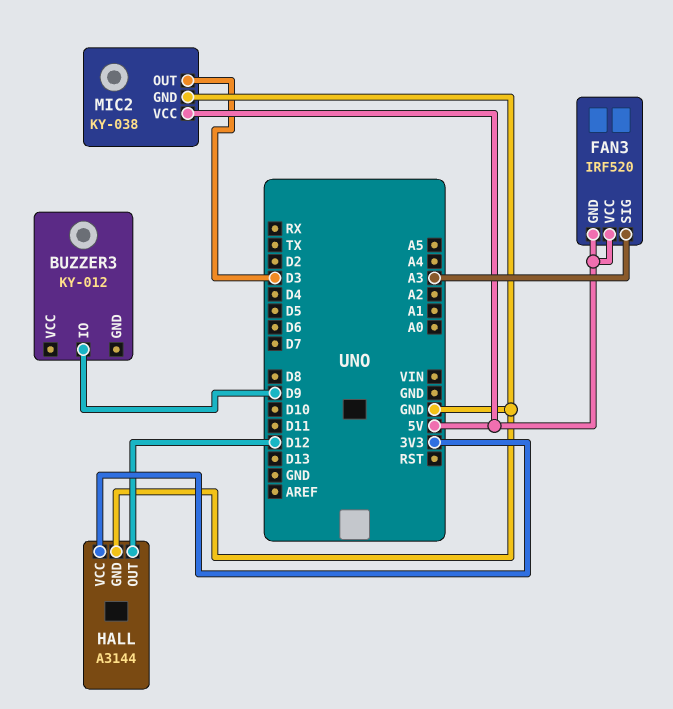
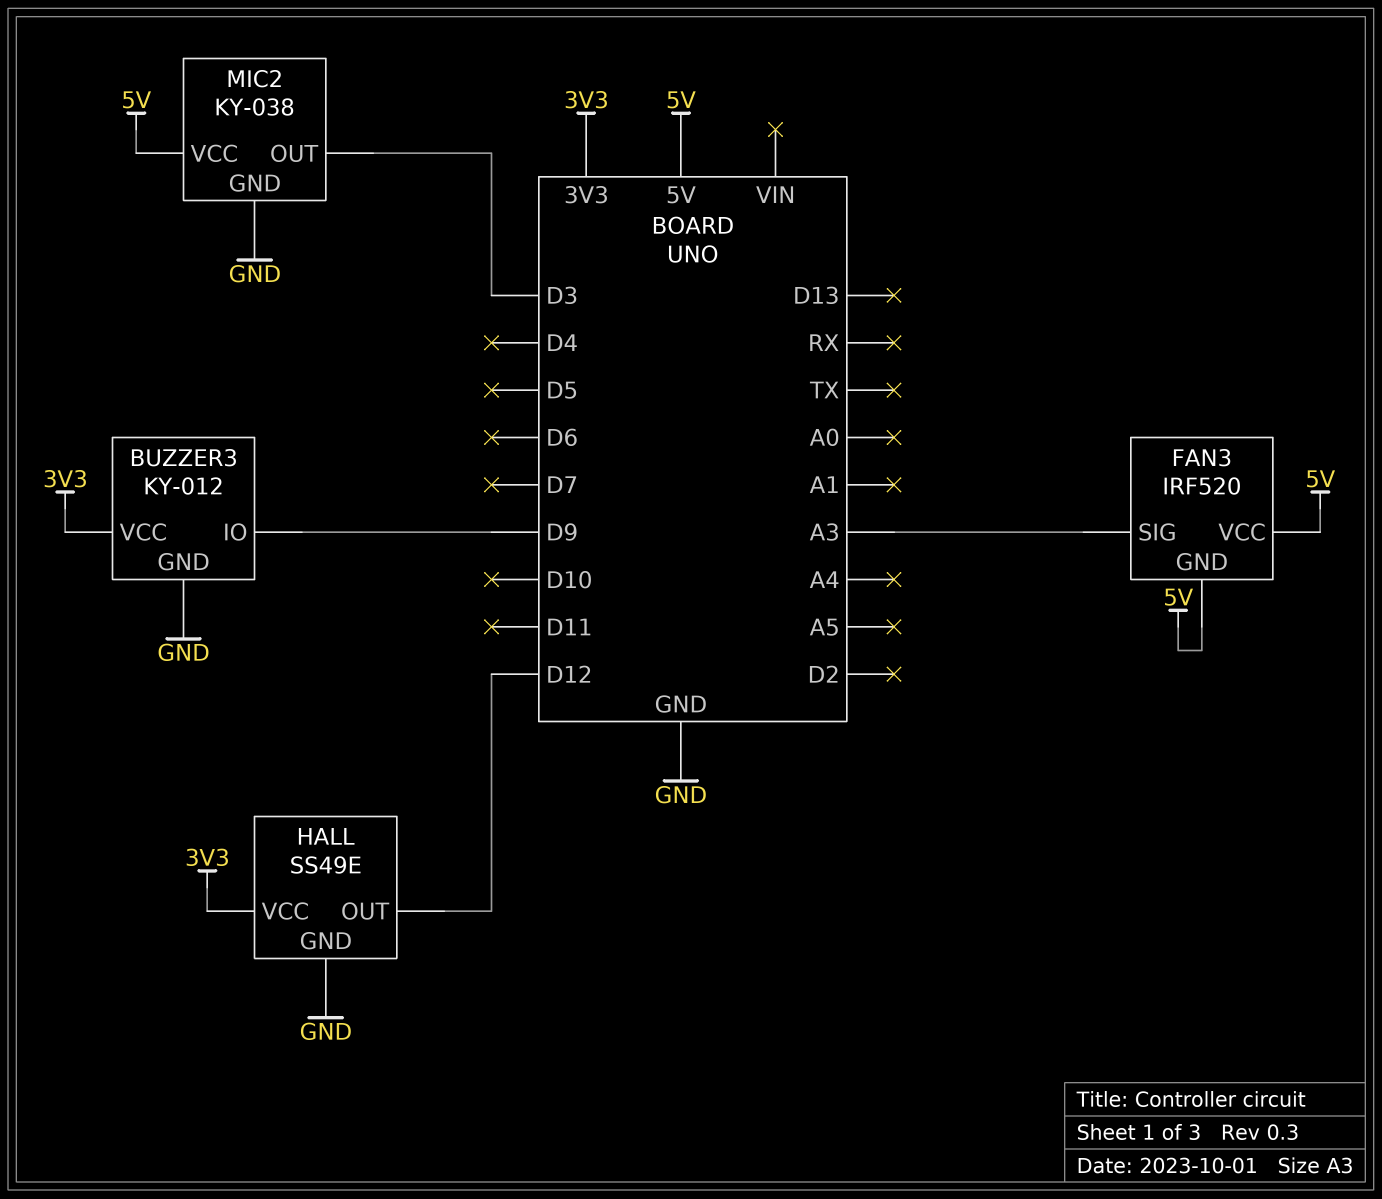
BUZZER3 pin GND: none -> GND
BUZZER3 pin VCC: none -> 3V3
HALL: A3144 -> SS49E

